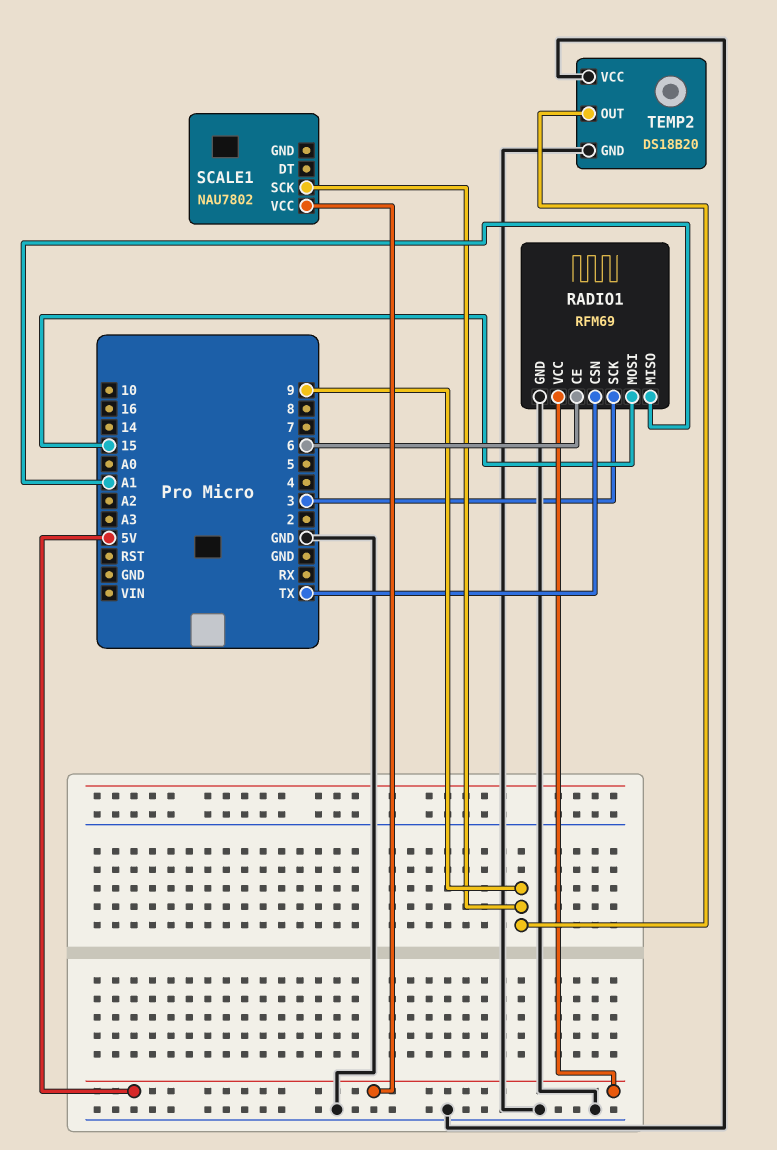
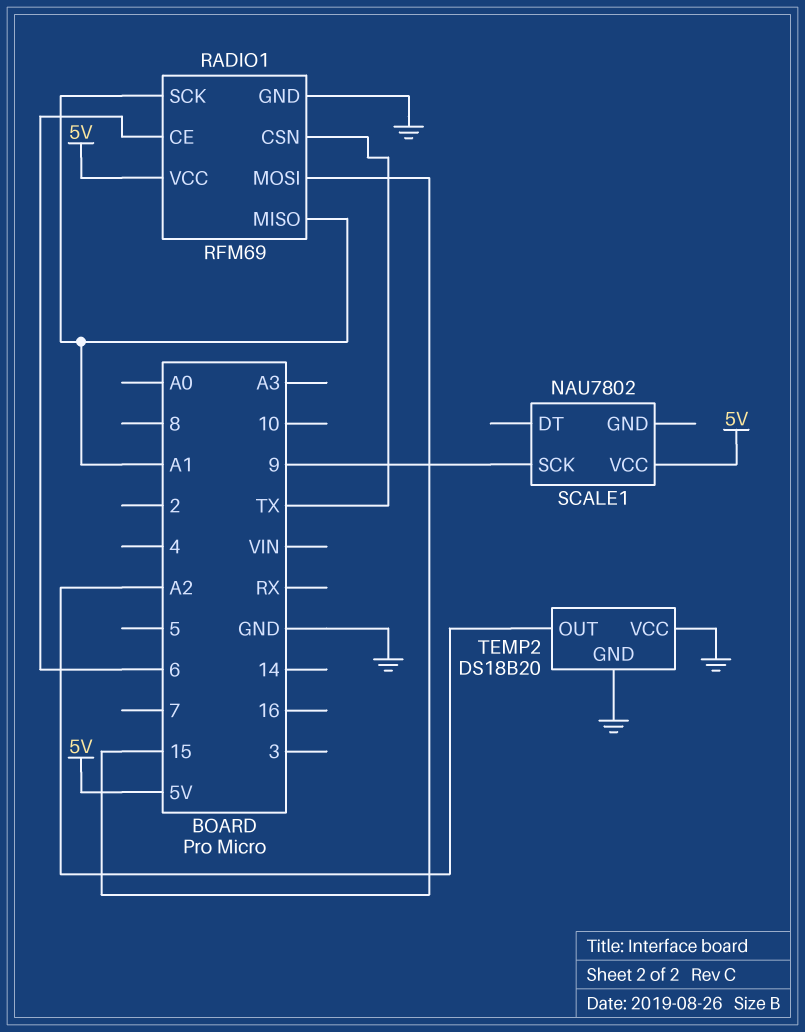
RADIO1 pin SCK: 3 -> A1
TEMP2 pin OUT: 9 -> A2

